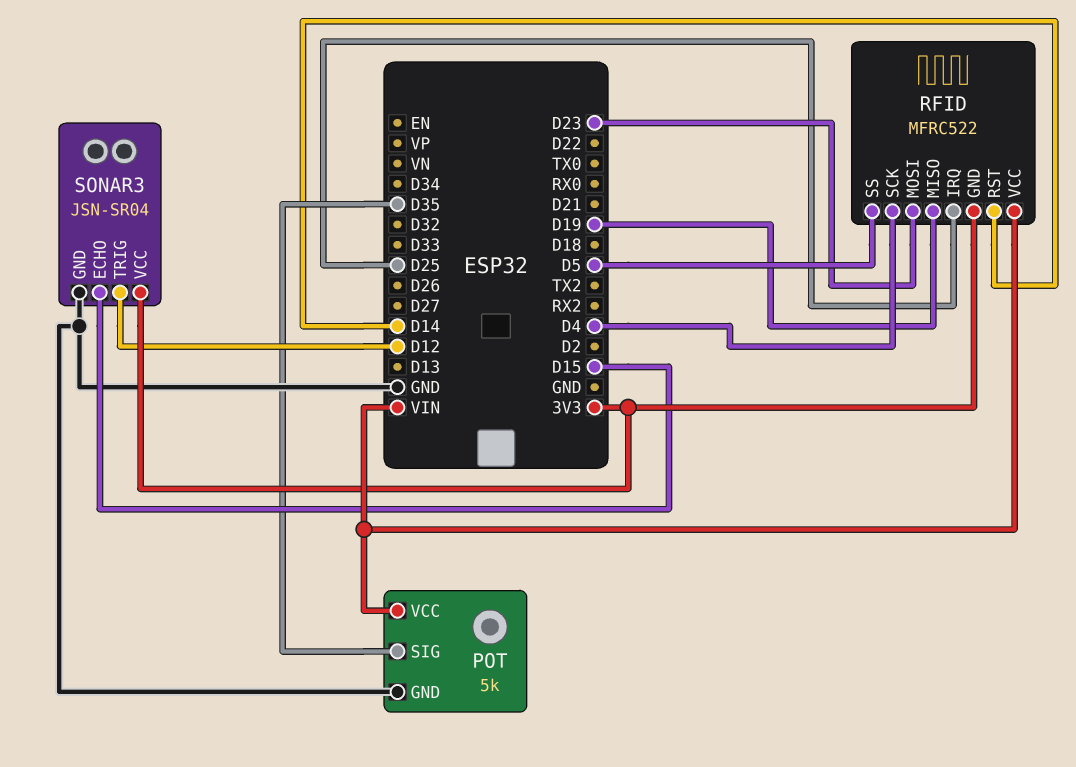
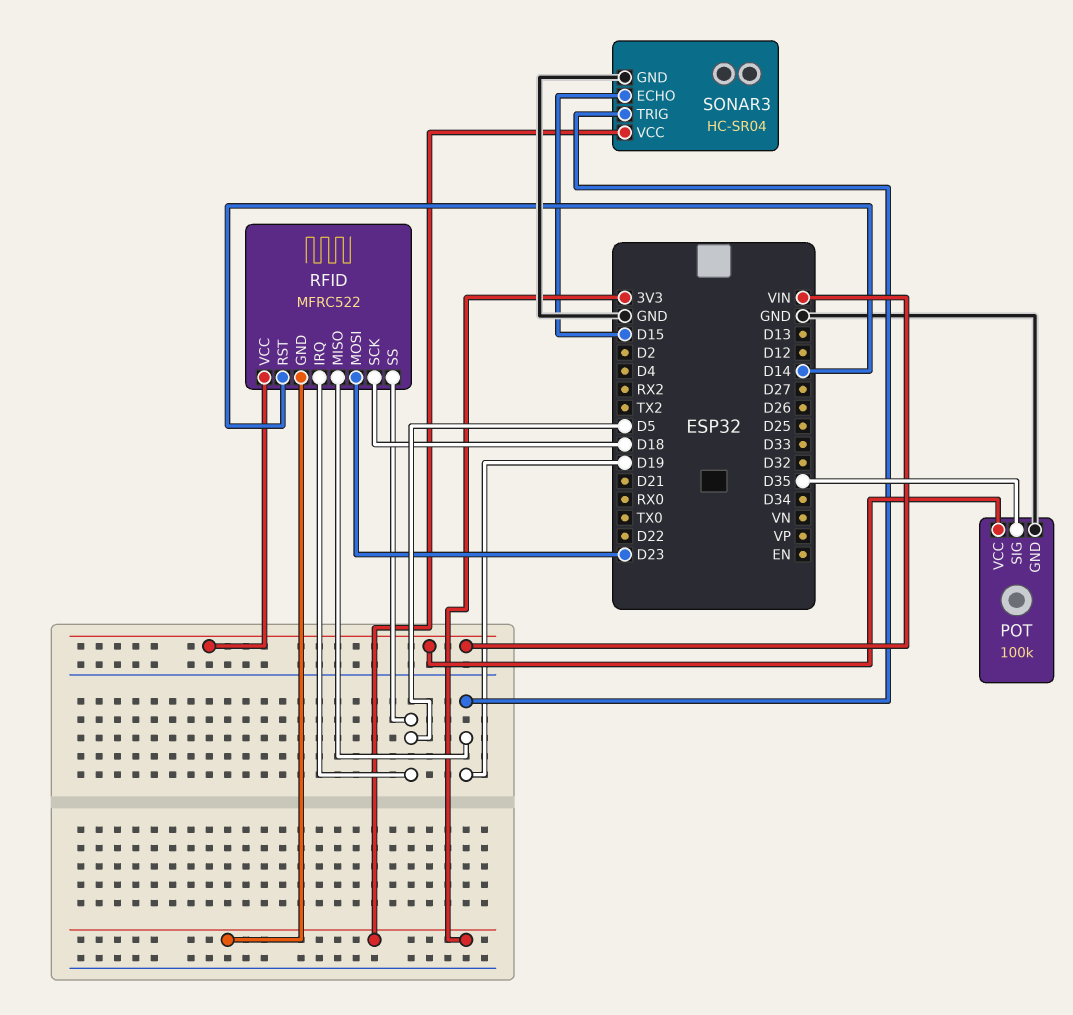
POT: 5k -> 100k
RFID pin IRQ: D25 -> D5
RFID pin SCK: D4 -> D18
SONAR3: JSN-SR04 -> HC-SR04
SONAR3 pin TRIG: D12 -> D19

